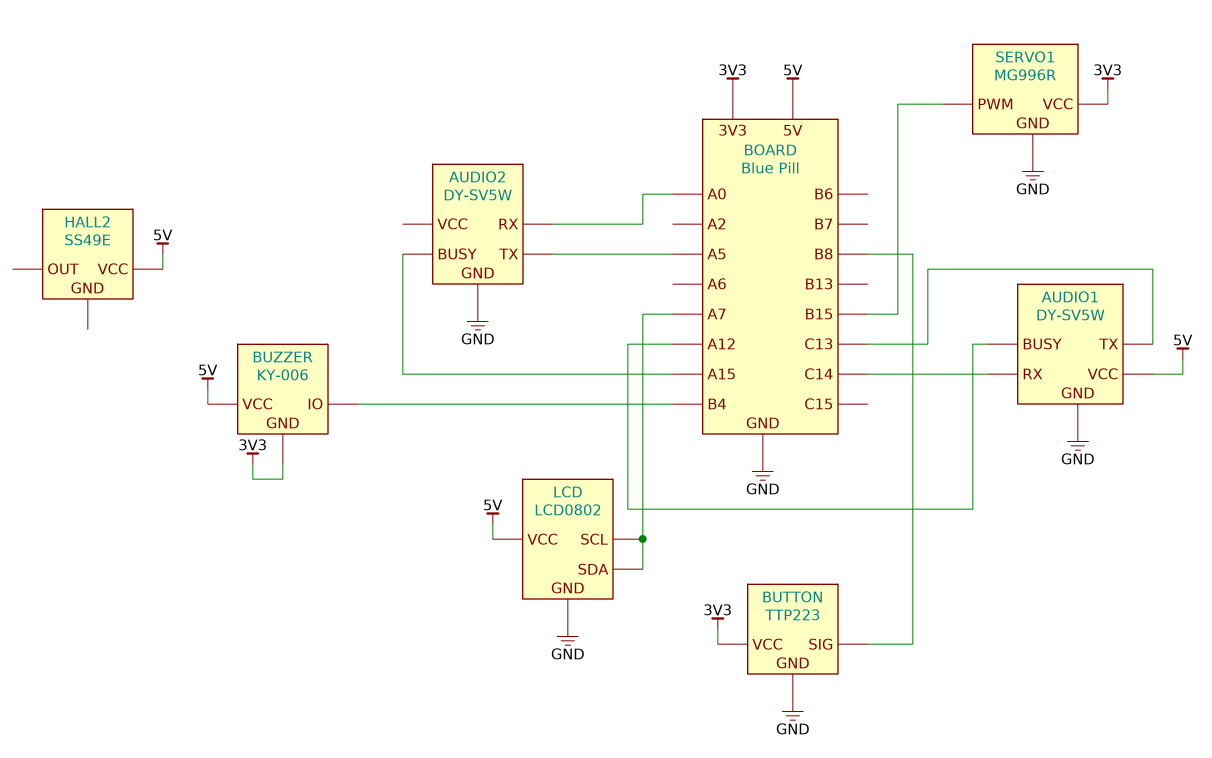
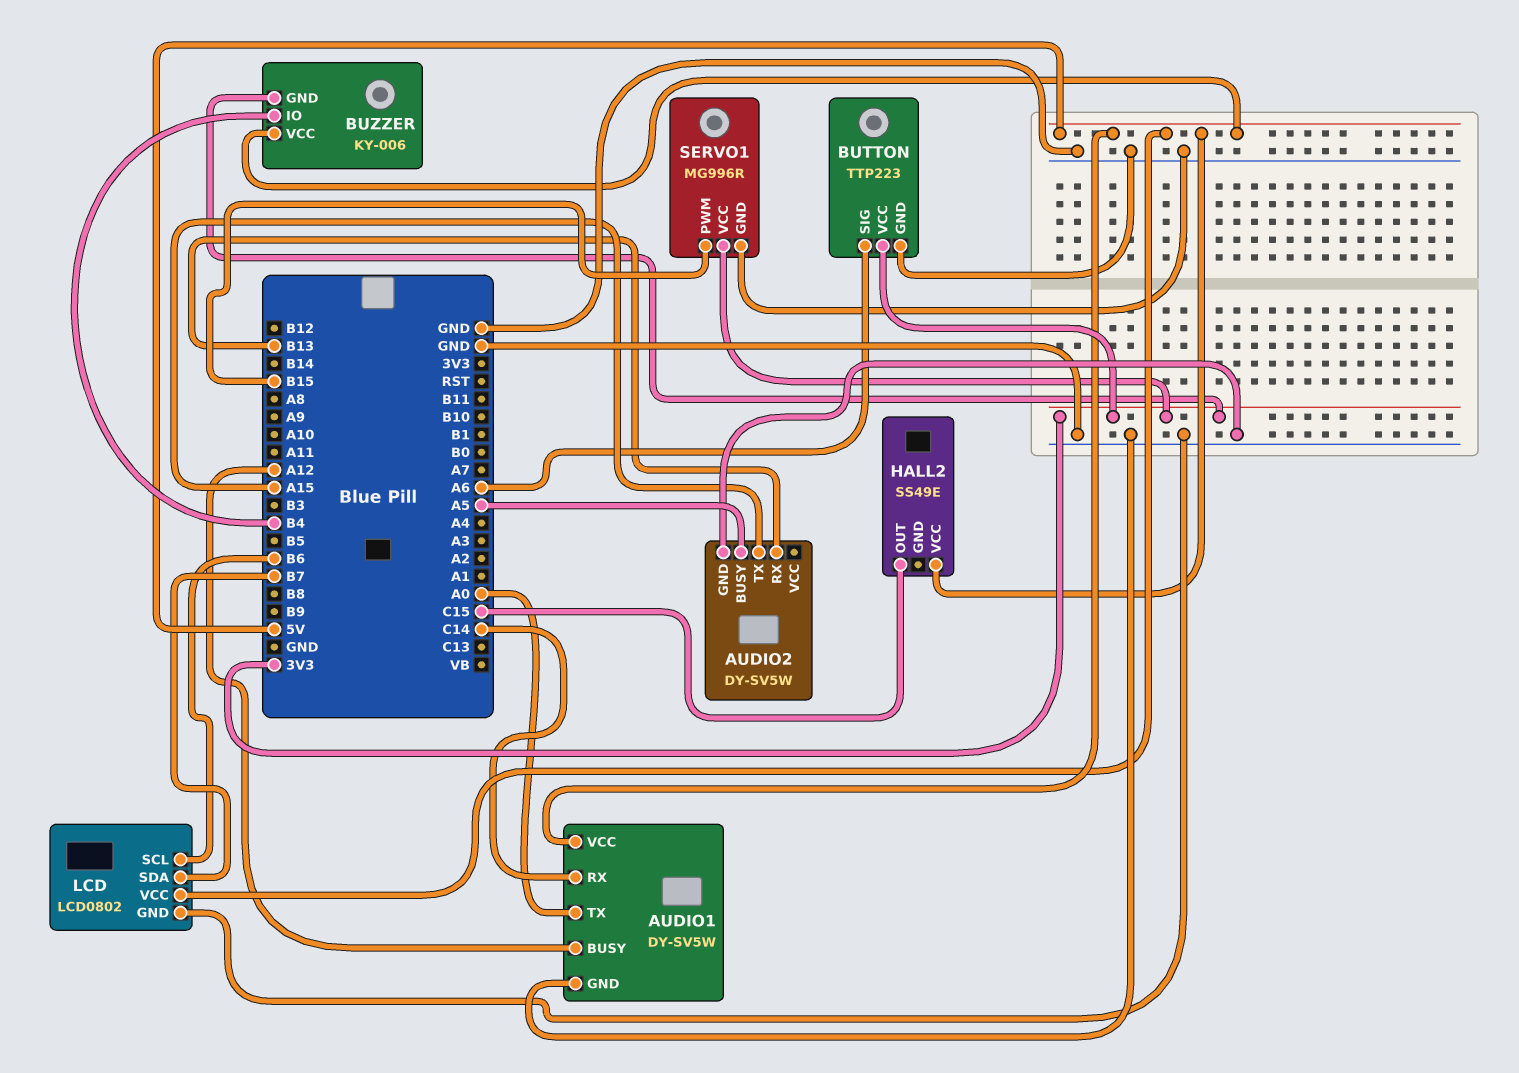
AUDIO1 pin TX: C13 -> A0
AUDIO2 pin BUSY: A15 -> A5
AUDIO2 pin RX: A0 -> B13
AUDIO2 pin TX: A5 -> A15
BUTTON pin SIG: B8 -> A6
HALL2 pin OUT: none -> C15
LCD pin SCL: A7 -> B6
LCD pin SDA: A7 -> B7

